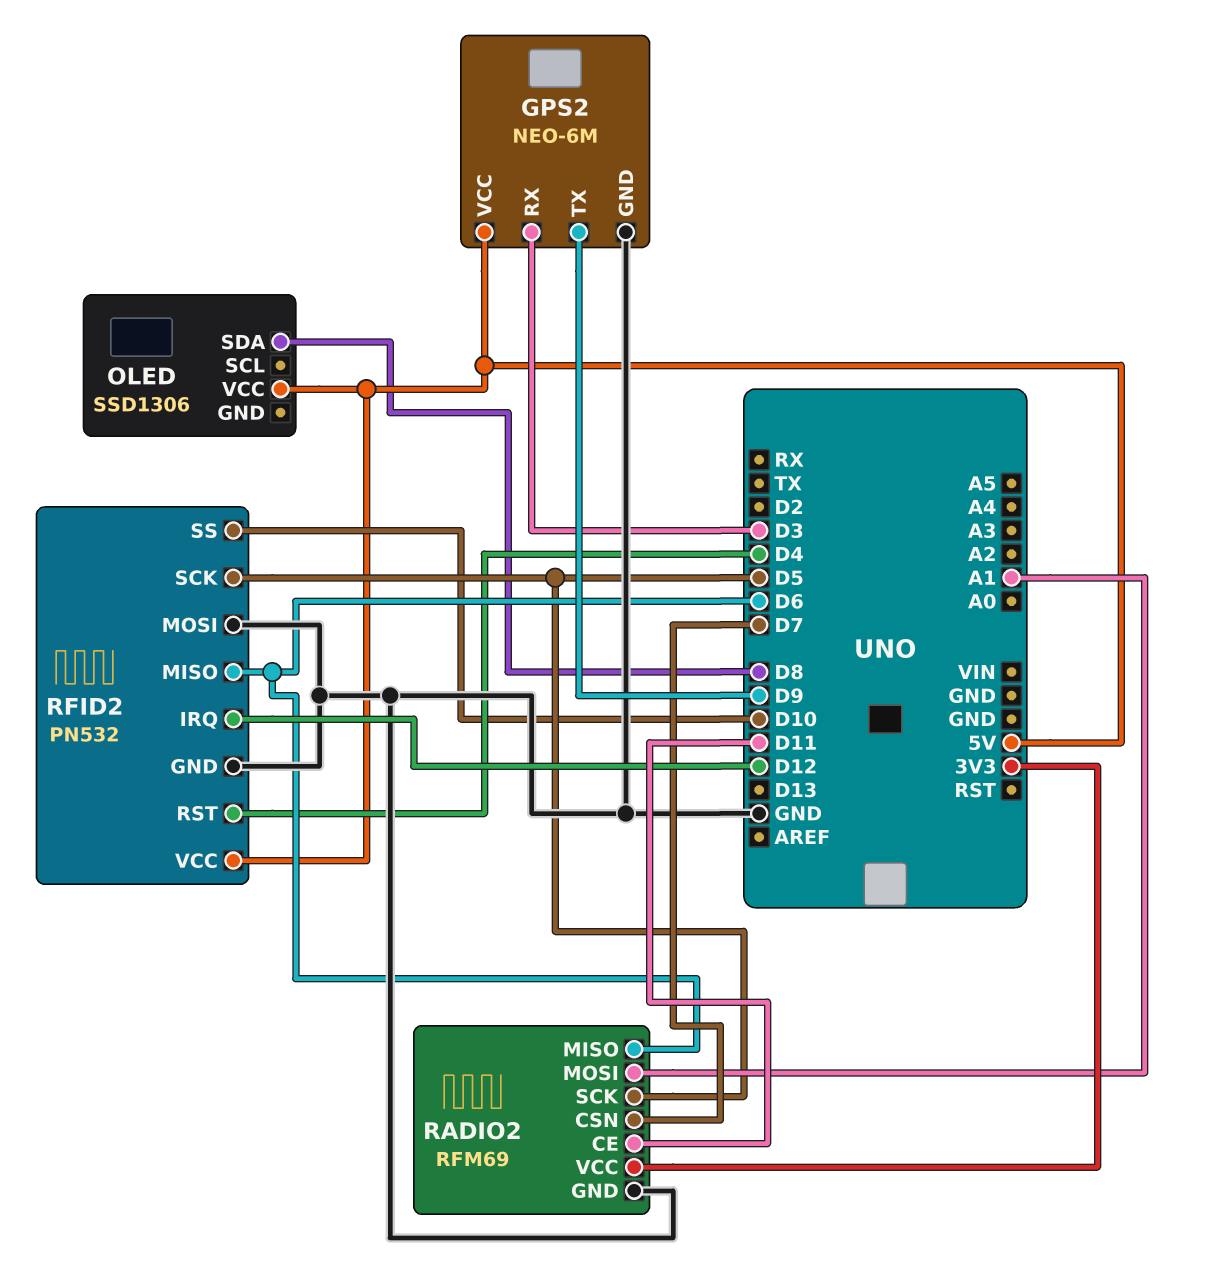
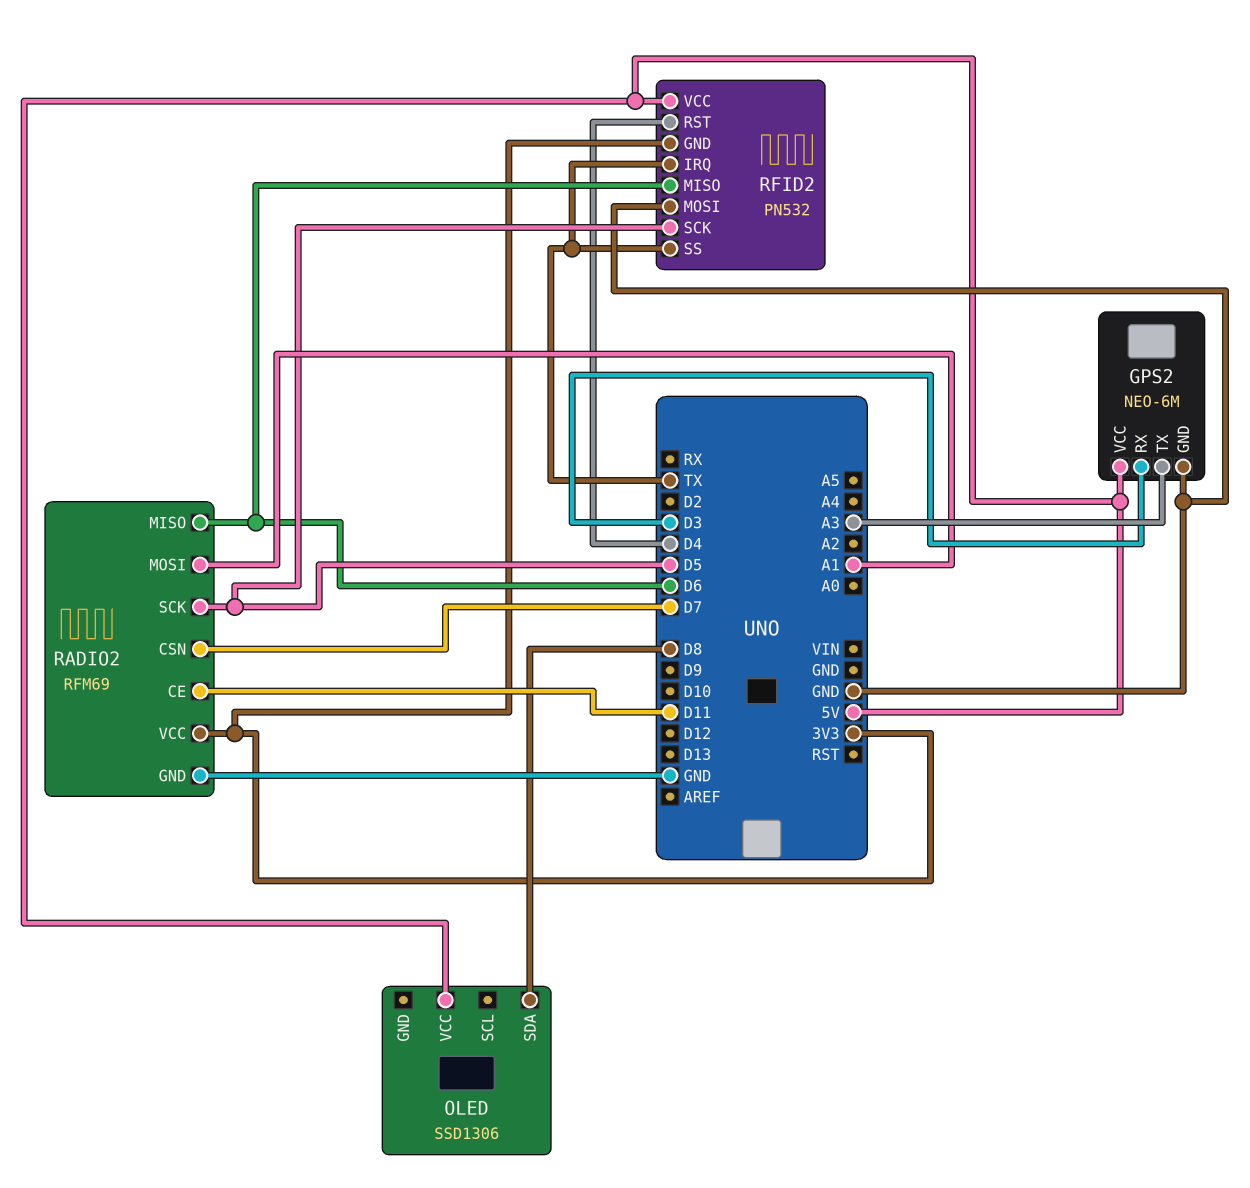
GPS2 pin TX: D9 -> A3
RFID2 pin GND: GND -> 3V3
RFID2 pin IRQ: D12 -> TX
RFID2 pin SS: D10 -> TX

